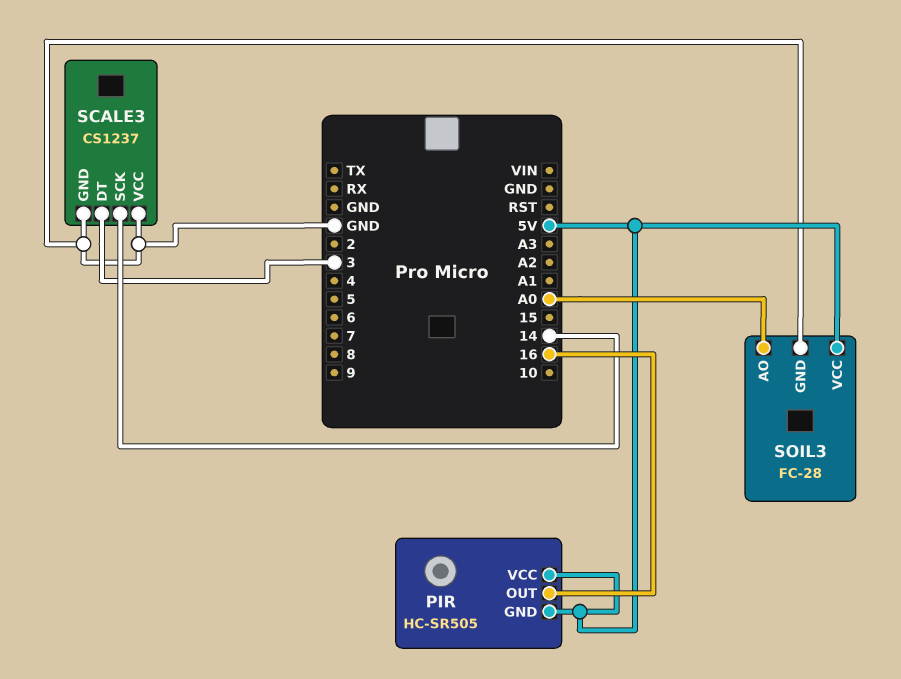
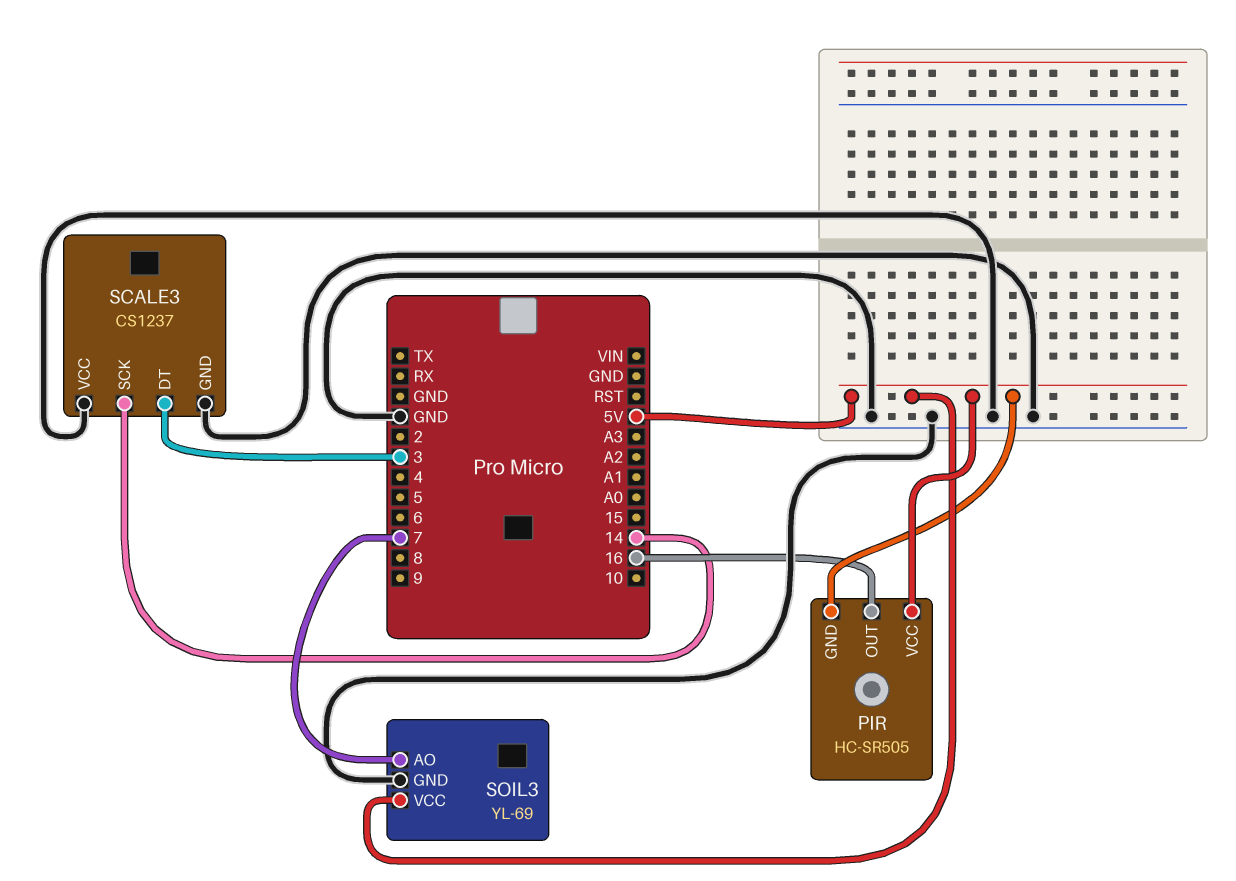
SOIL3: FC-28 -> YL-69
SOIL3 pin AO: A0 -> 7

